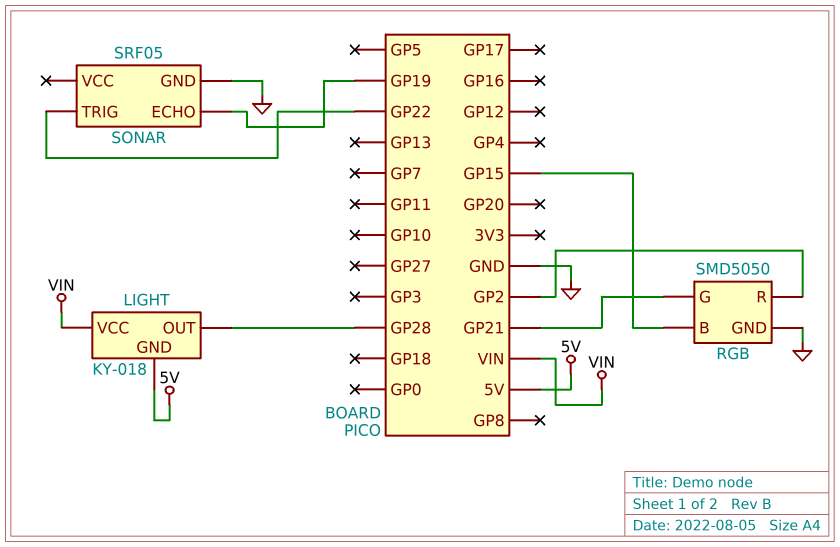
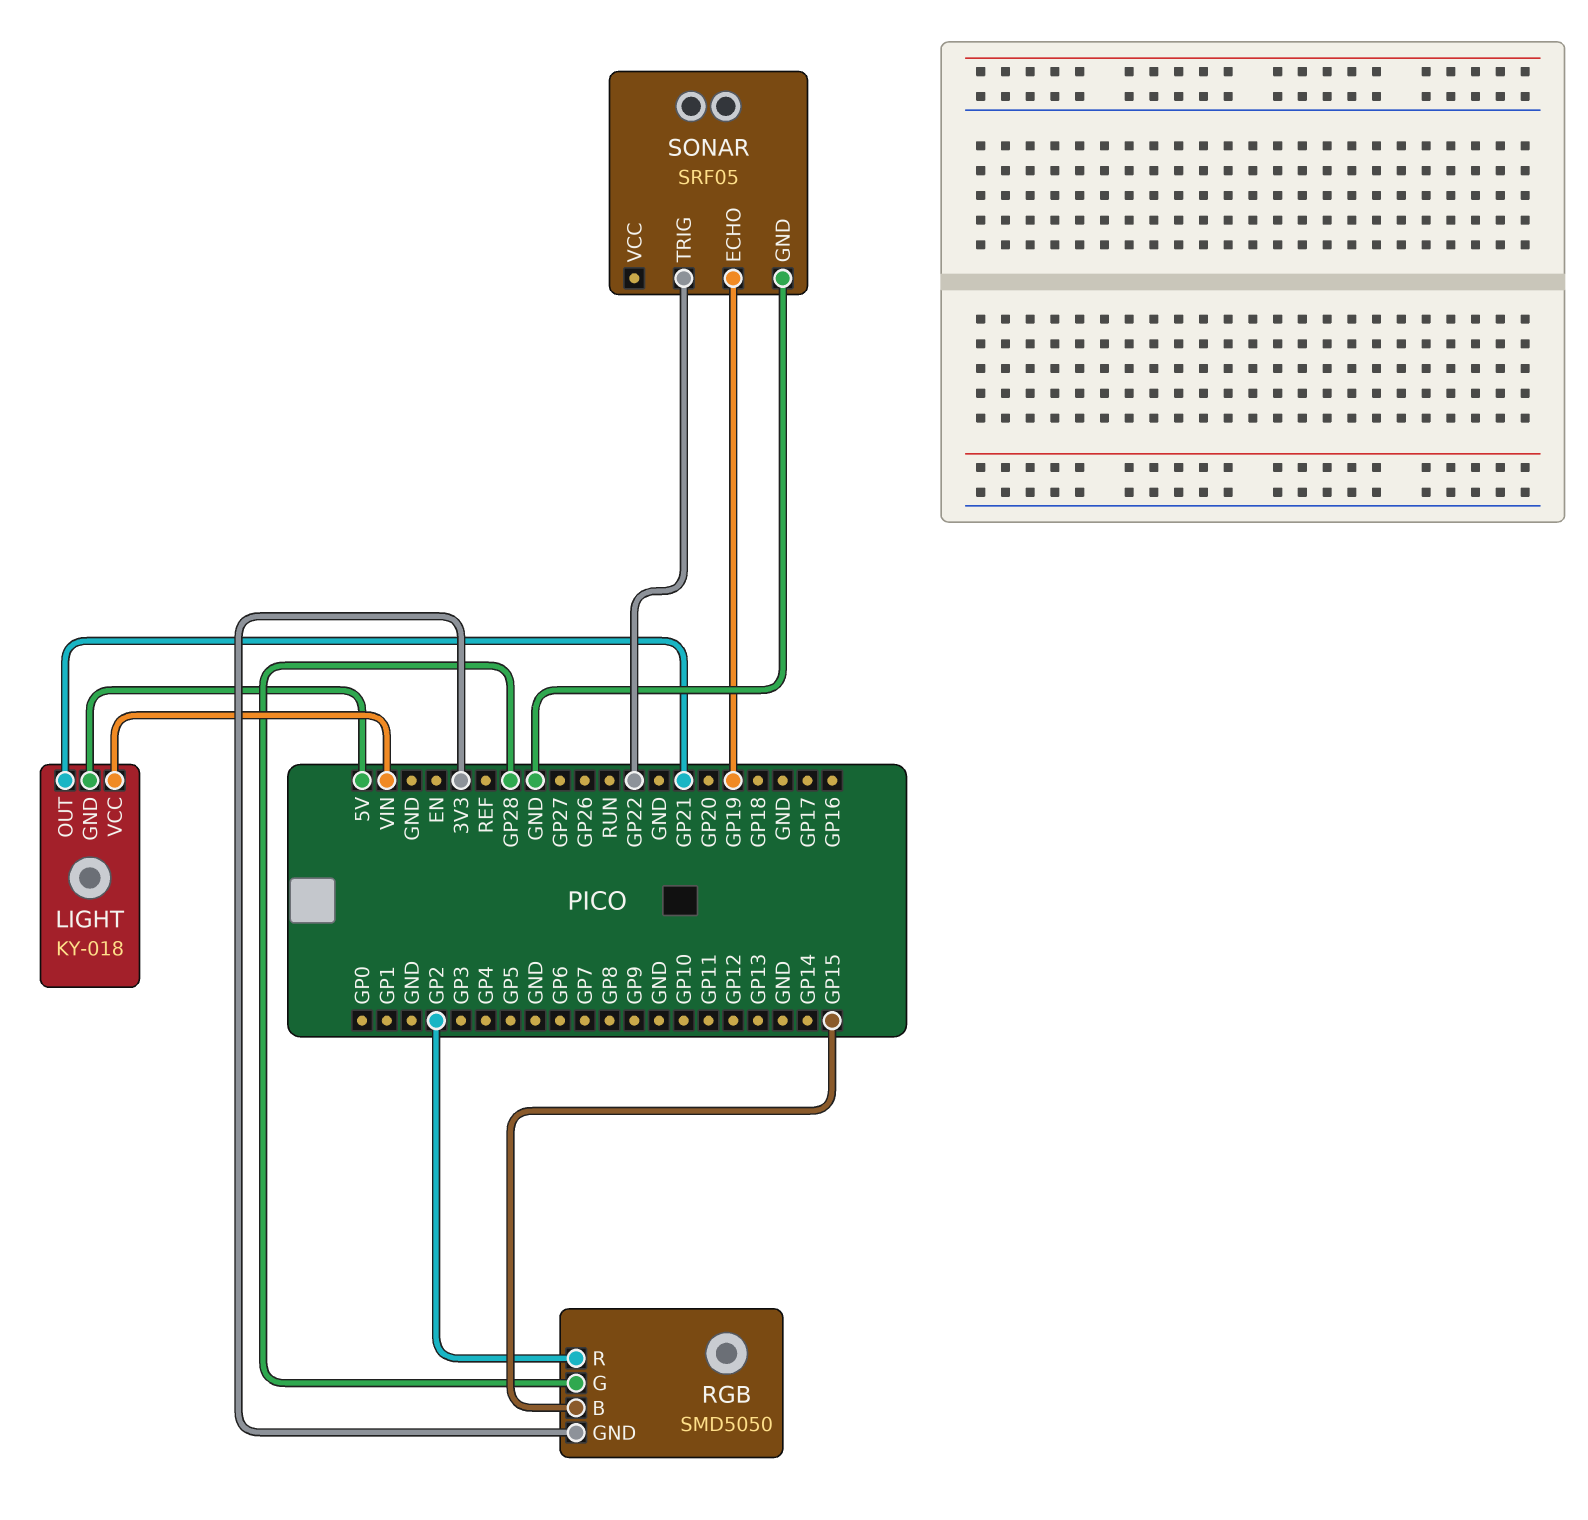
LIGHT pin OUT: GP28 -> GP21
RGB pin G: GP21 -> GP28
RGB pin GND: GND -> 3V3

